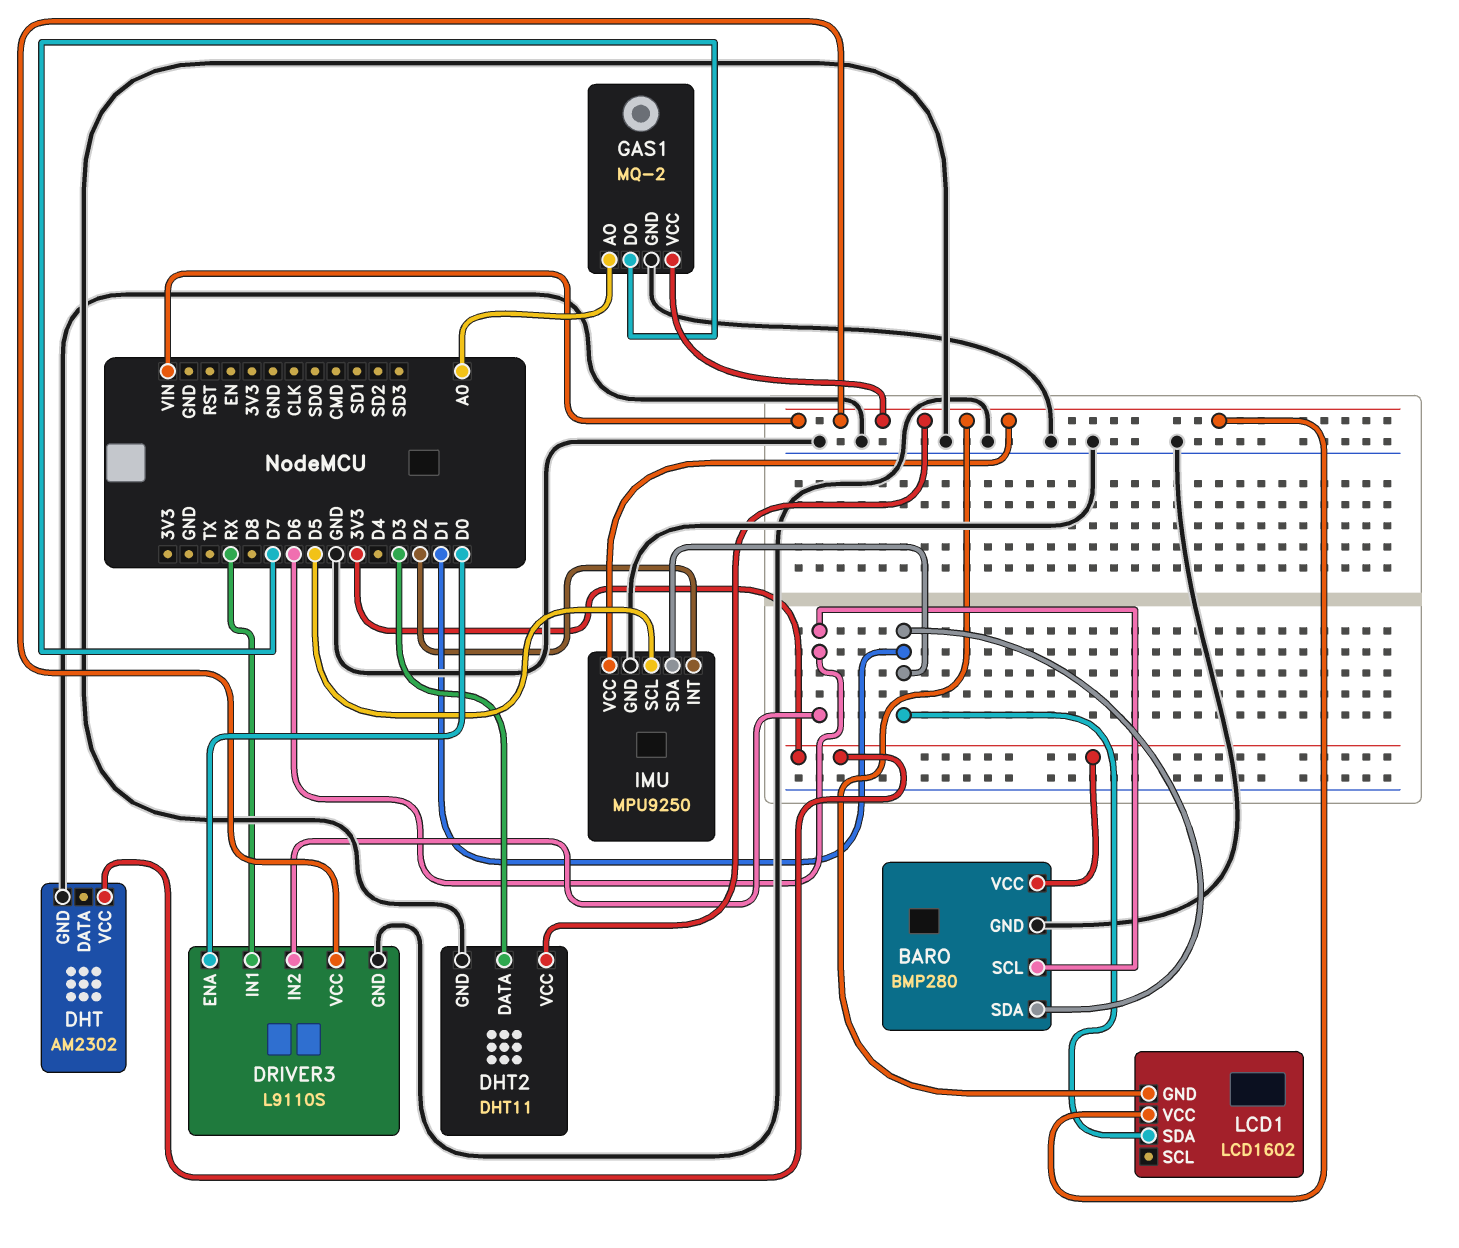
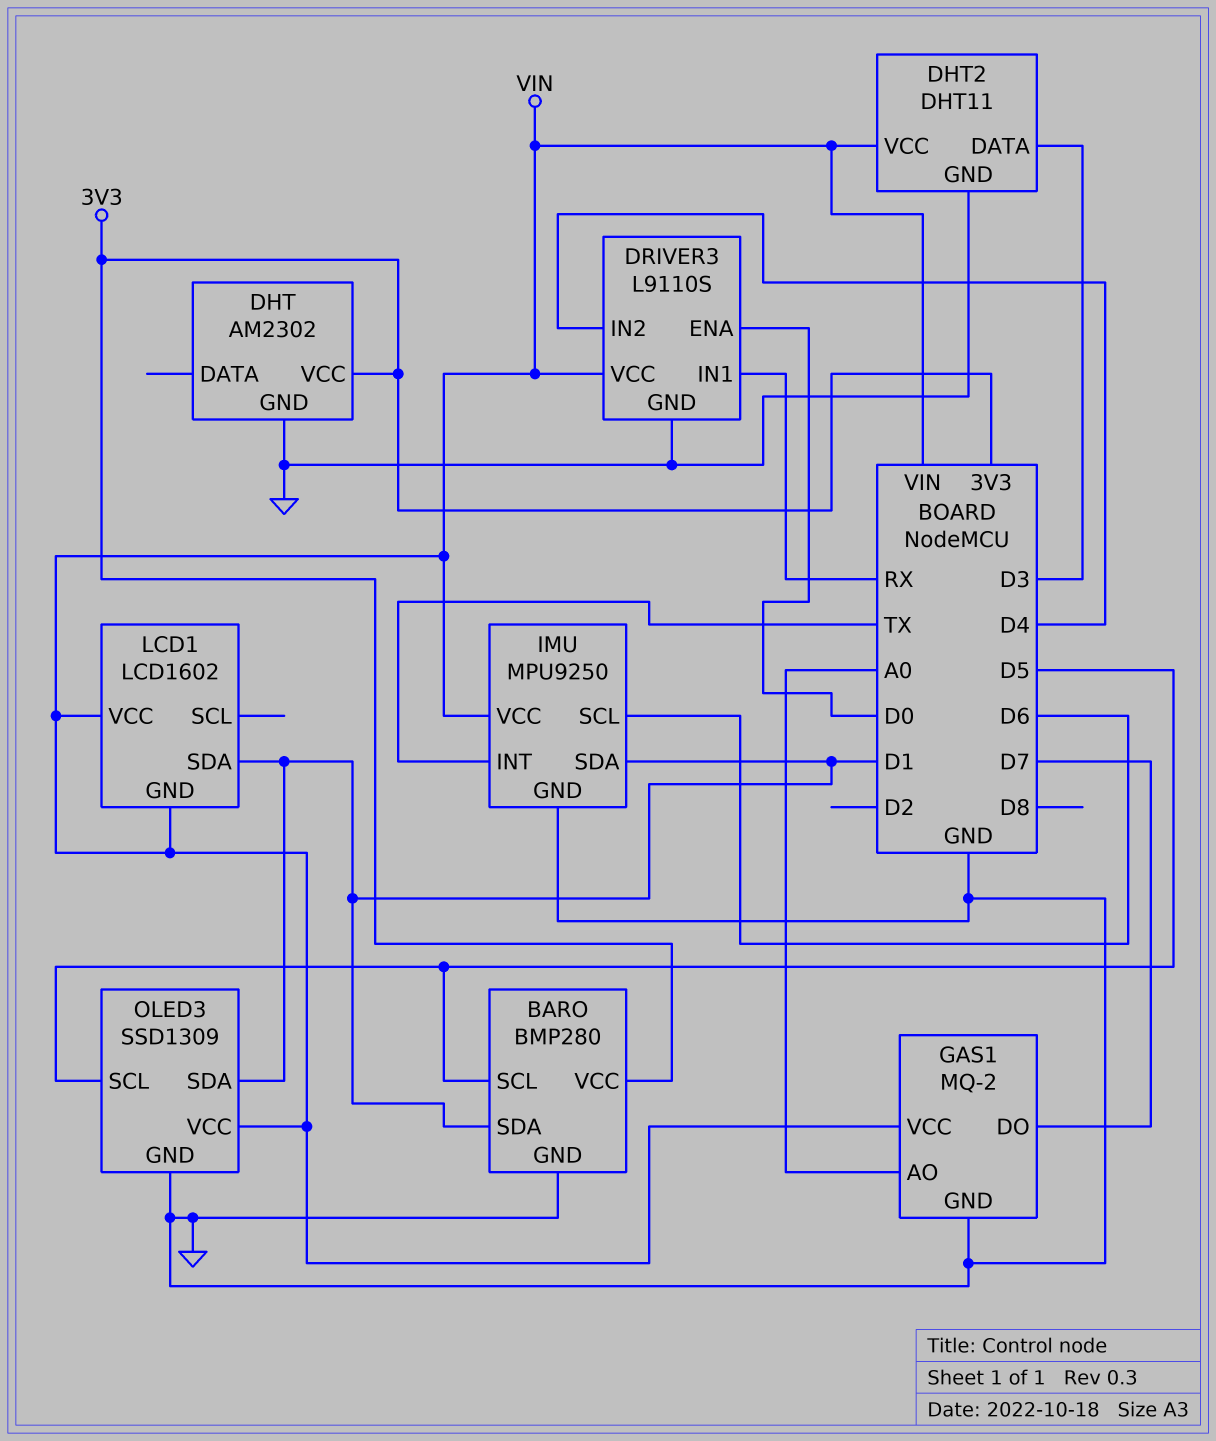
BARO pin SCL: D6 -> D5
DRIVER3 pin IN2: D6 -> D4
IMU pin INT: D2 -> TX
IMU pin SCL: D5 -> D6
OLED3: none -> SSD1309
OLED3 pin GND: none -> GND
OLED3 pin SCL: none -> D5
OLED3 pin SDA: none -> D1
OLED3 pin VCC: none -> VIN

